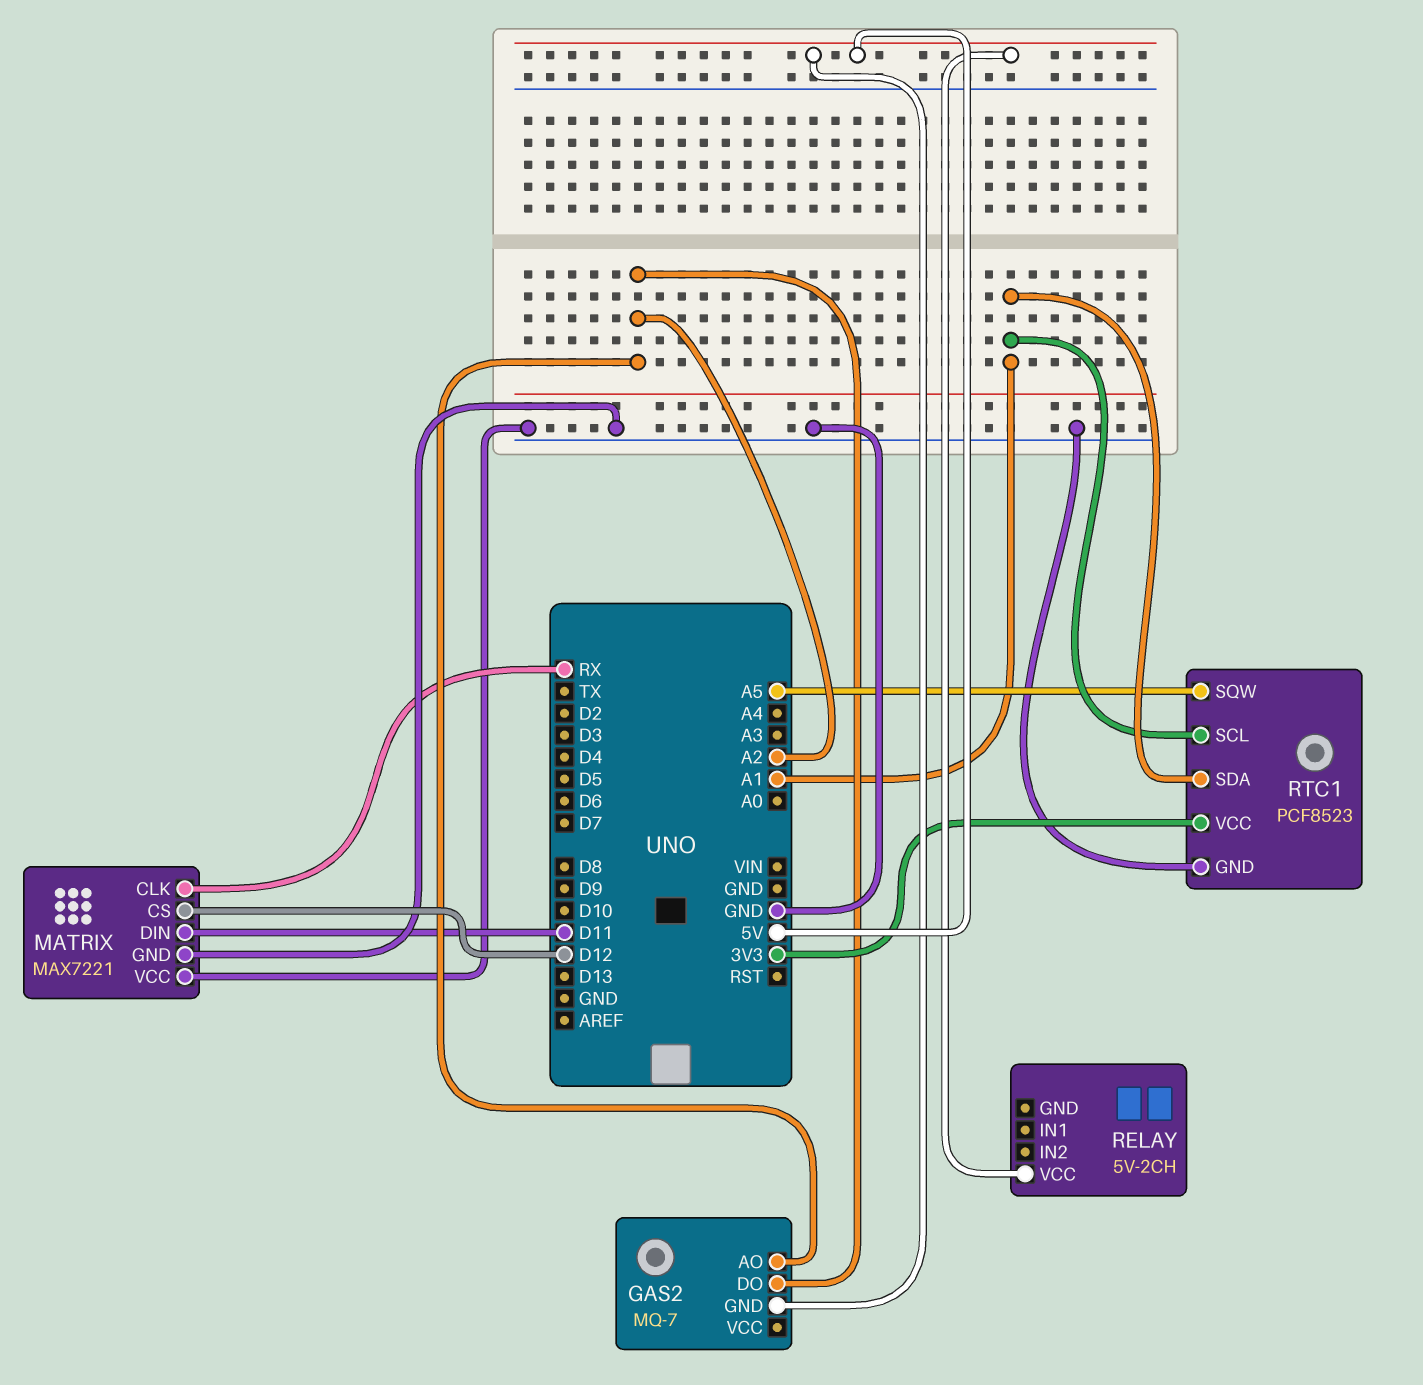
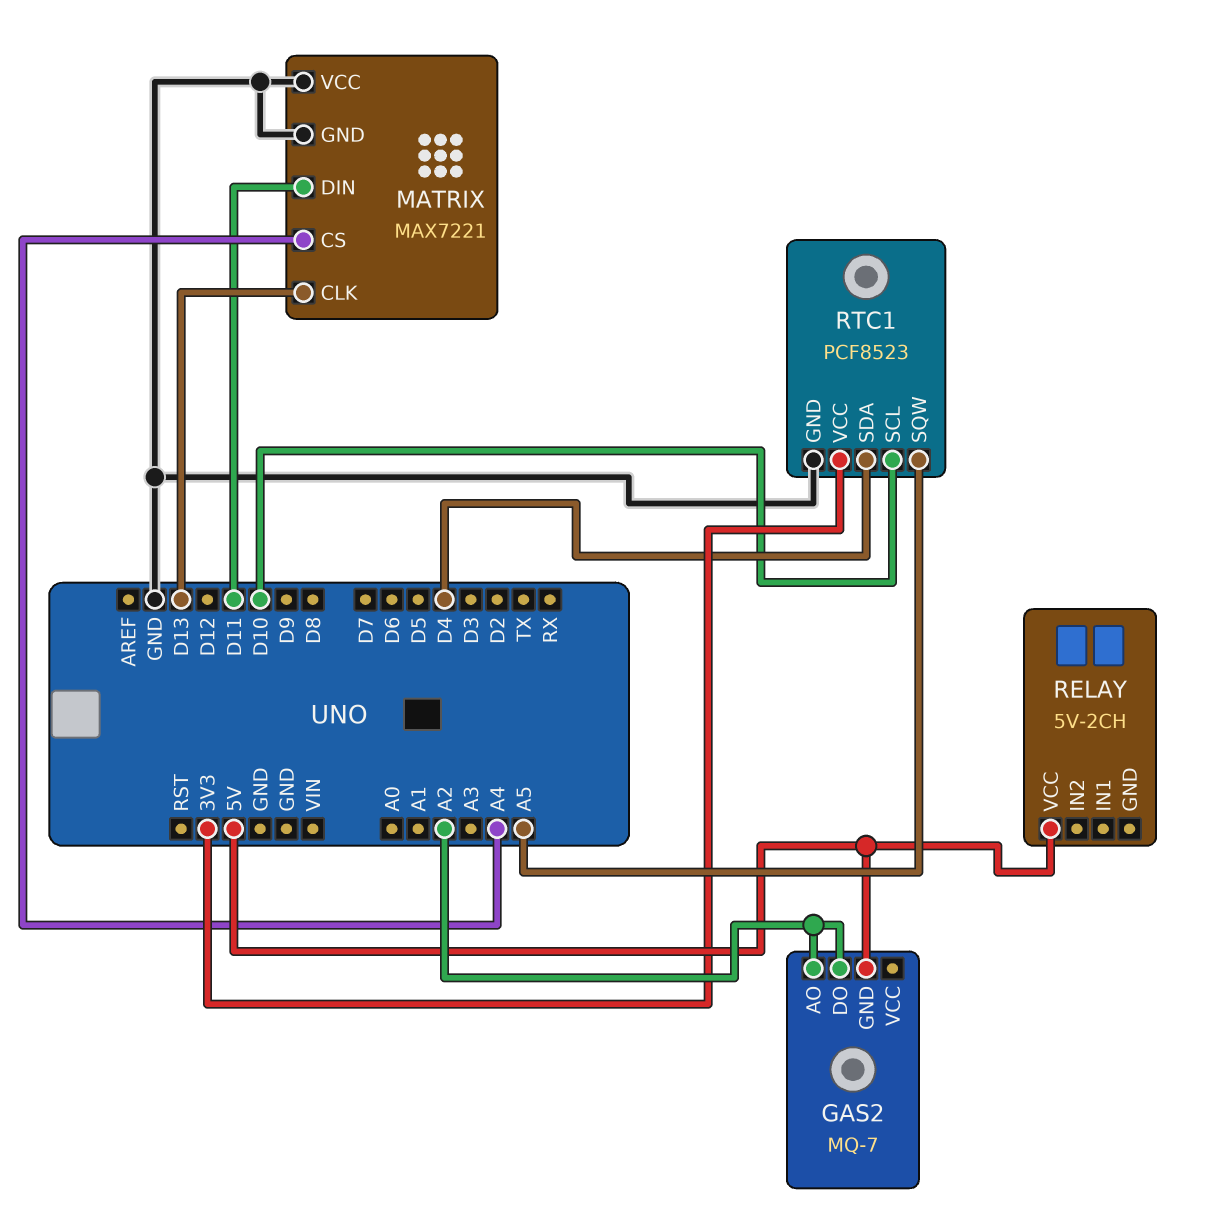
MATRIX pin CLK: RX -> D13
MATRIX pin CS: D12 -> A4
RTC1 pin SCL: A1 -> D10
RTC1 pin SDA: A1 -> D4

